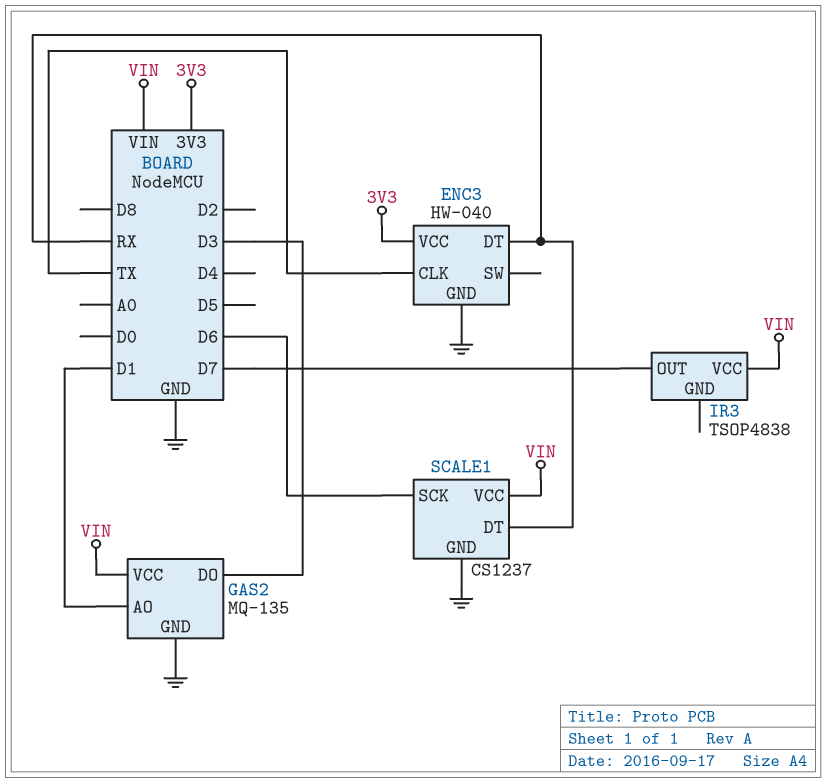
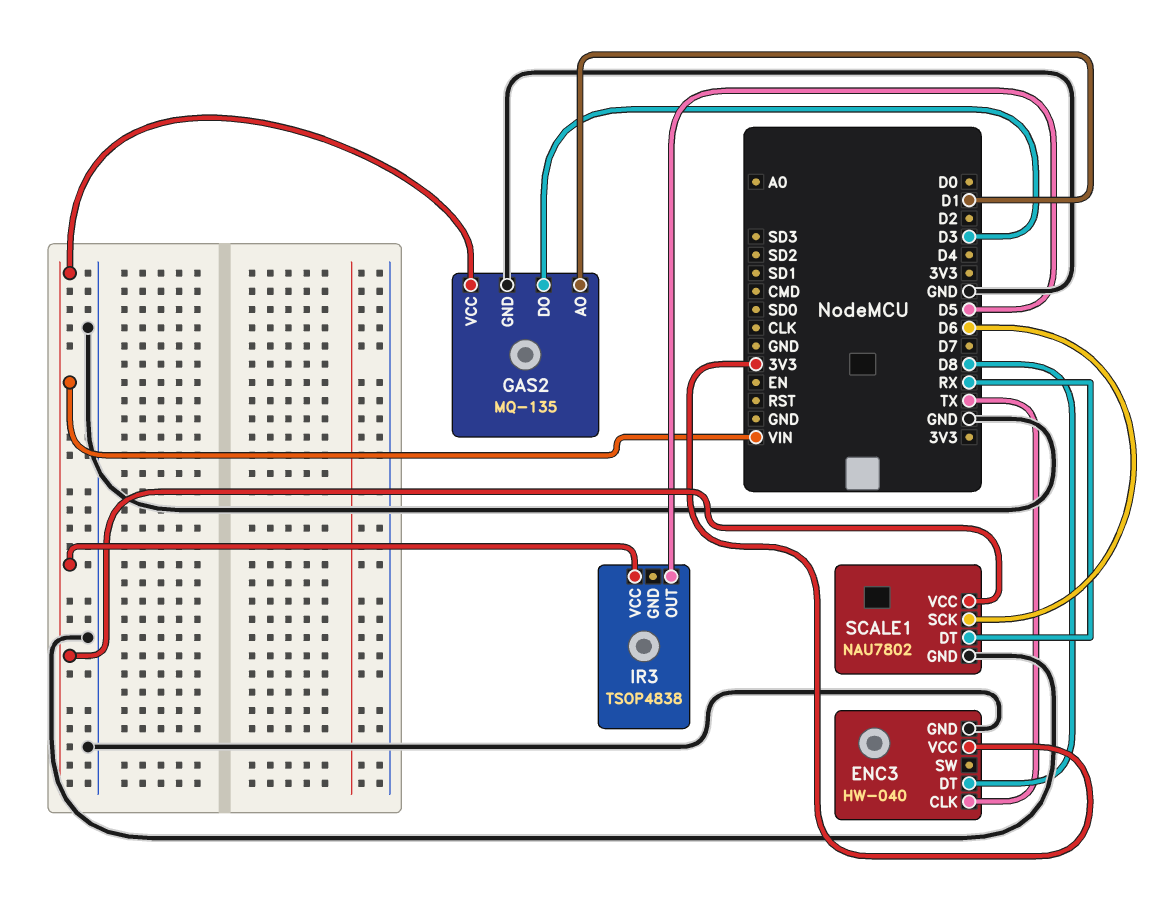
ENC3 pin DT: RX -> D8
IR3 pin OUT: D7 -> D5
SCALE1: CS1237 -> NAU7802

